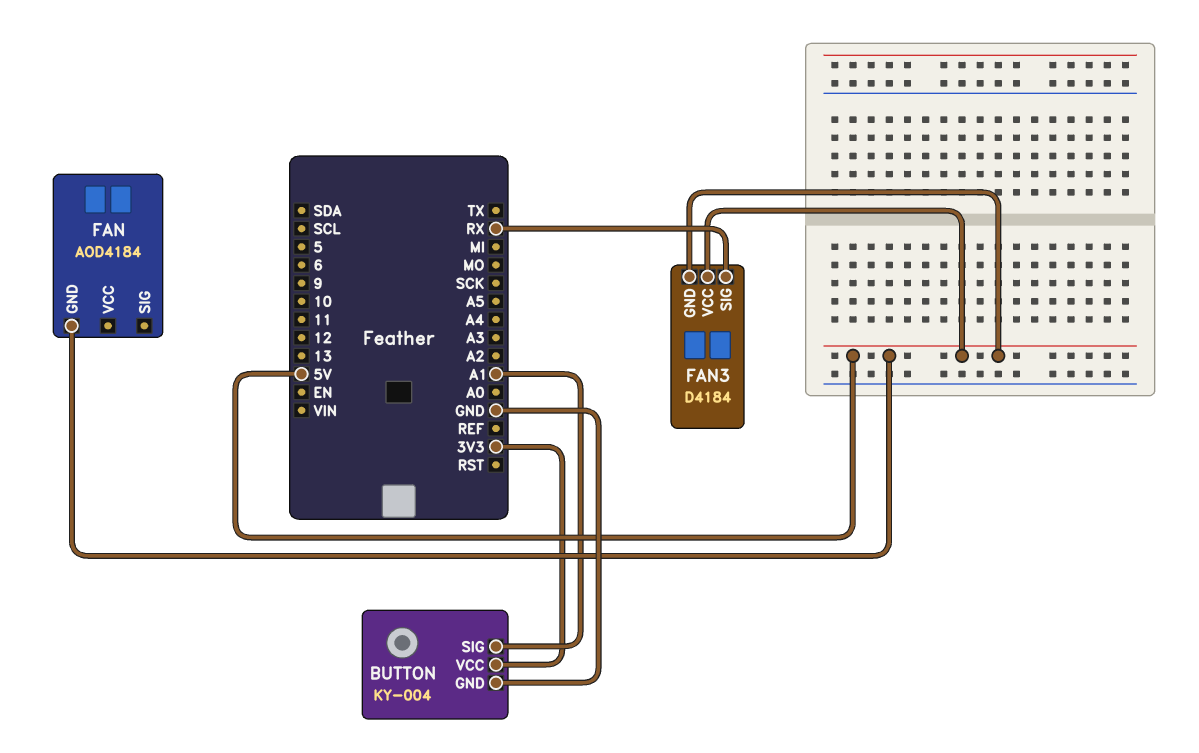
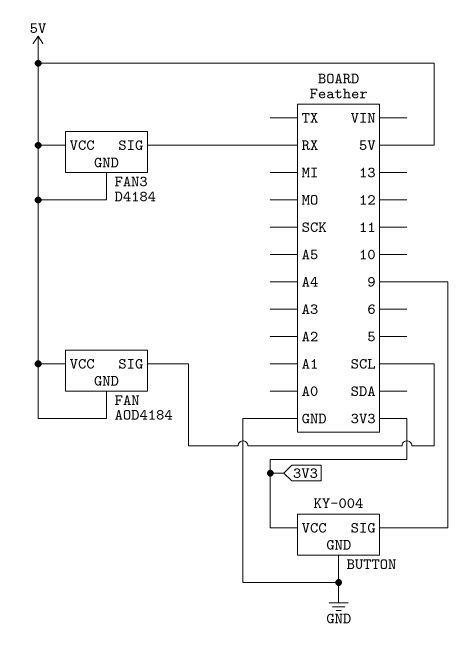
BUTTON pin SIG: A1 -> 9
FAN pin SIG: none -> SCL
FAN pin VCC: none -> 5V

